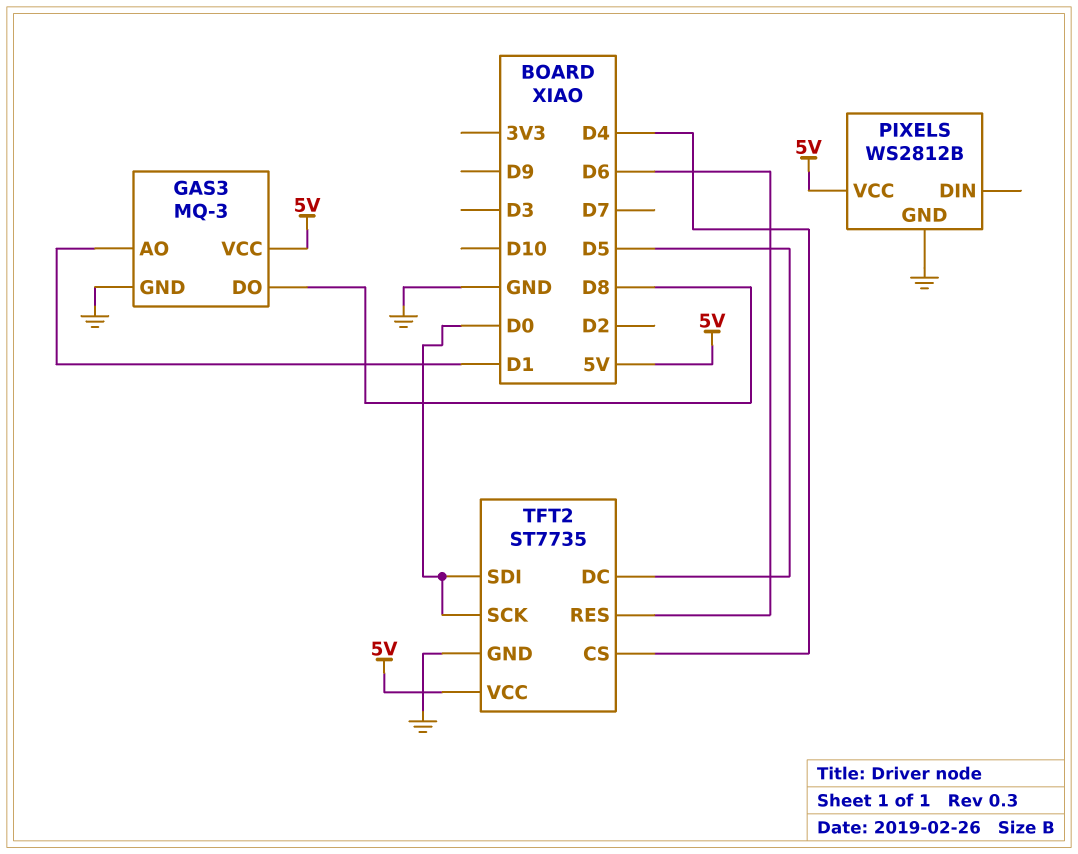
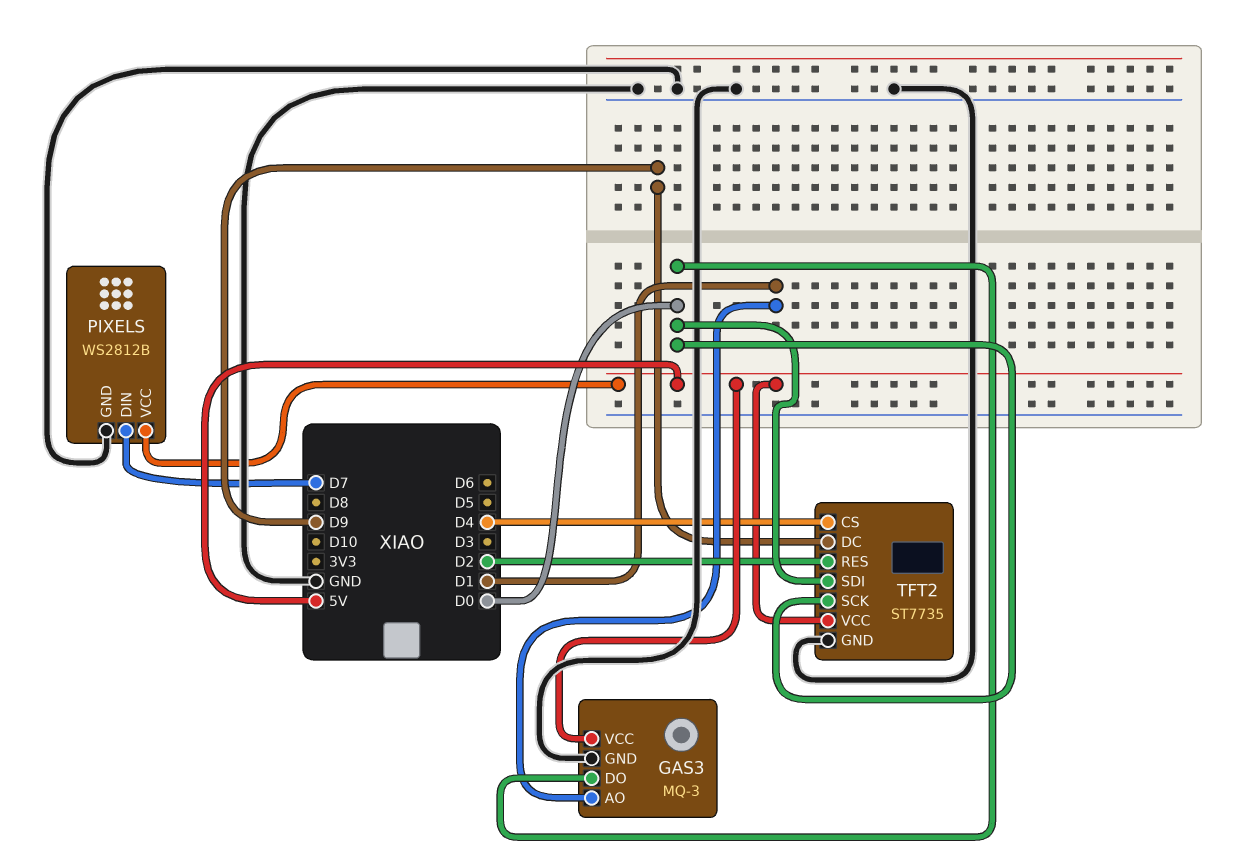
GAS3 pin DO: D8 -> D0
PIXELS pin DIN: none -> D7
TFT2 pin DC: D5 -> D9
TFT2 pin RES: D6 -> D2

